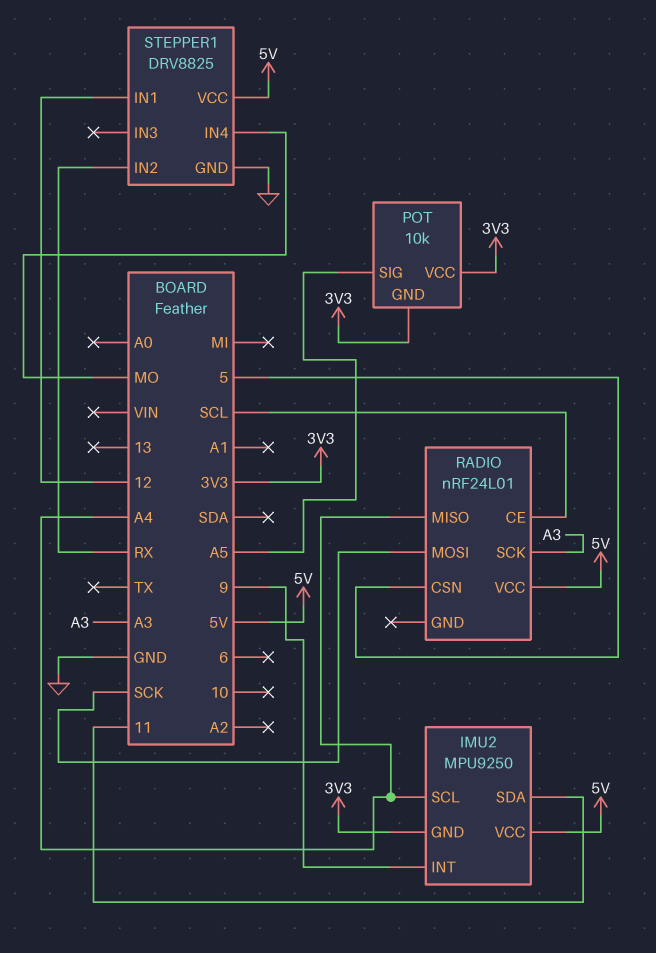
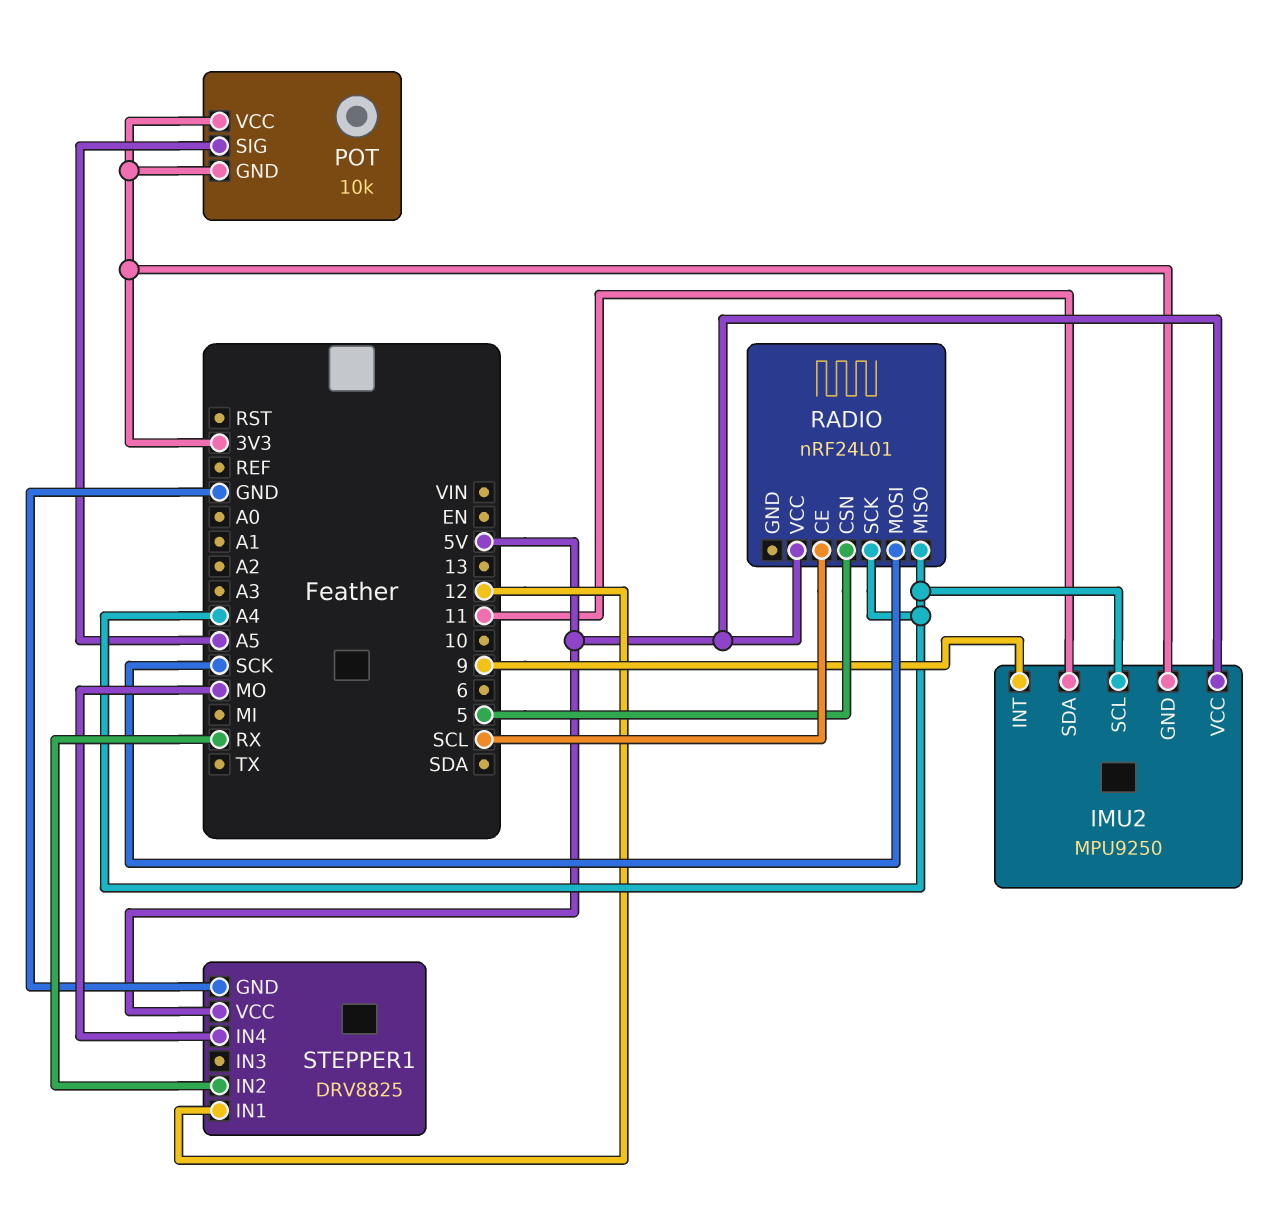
RADIO pin SCK: A3 -> A4

